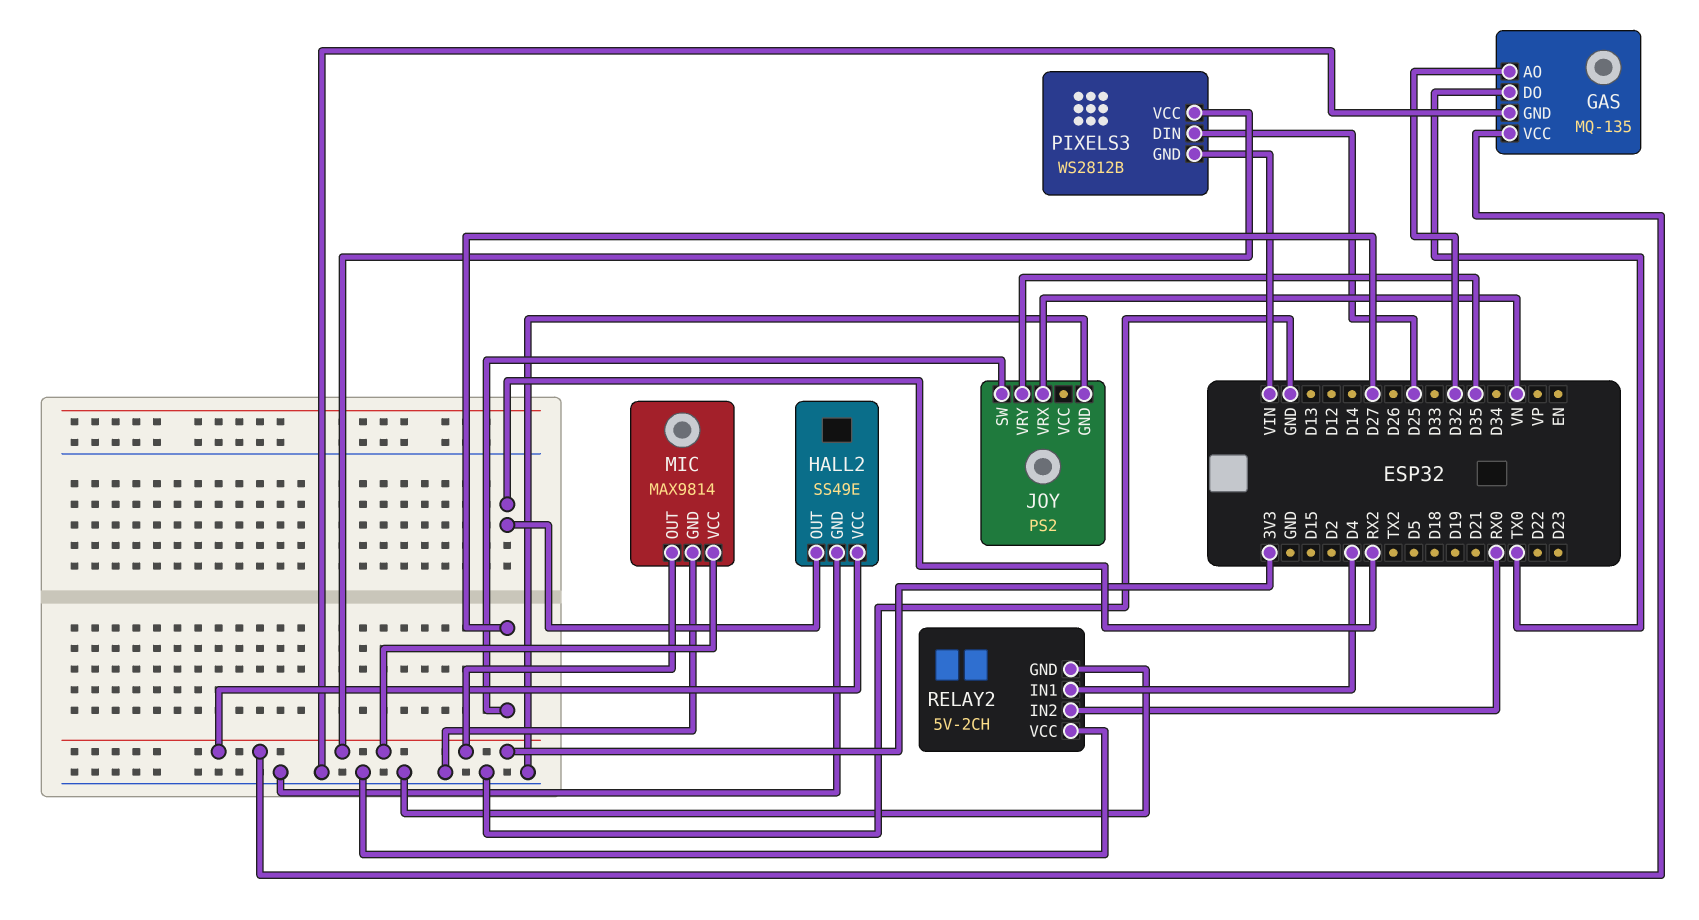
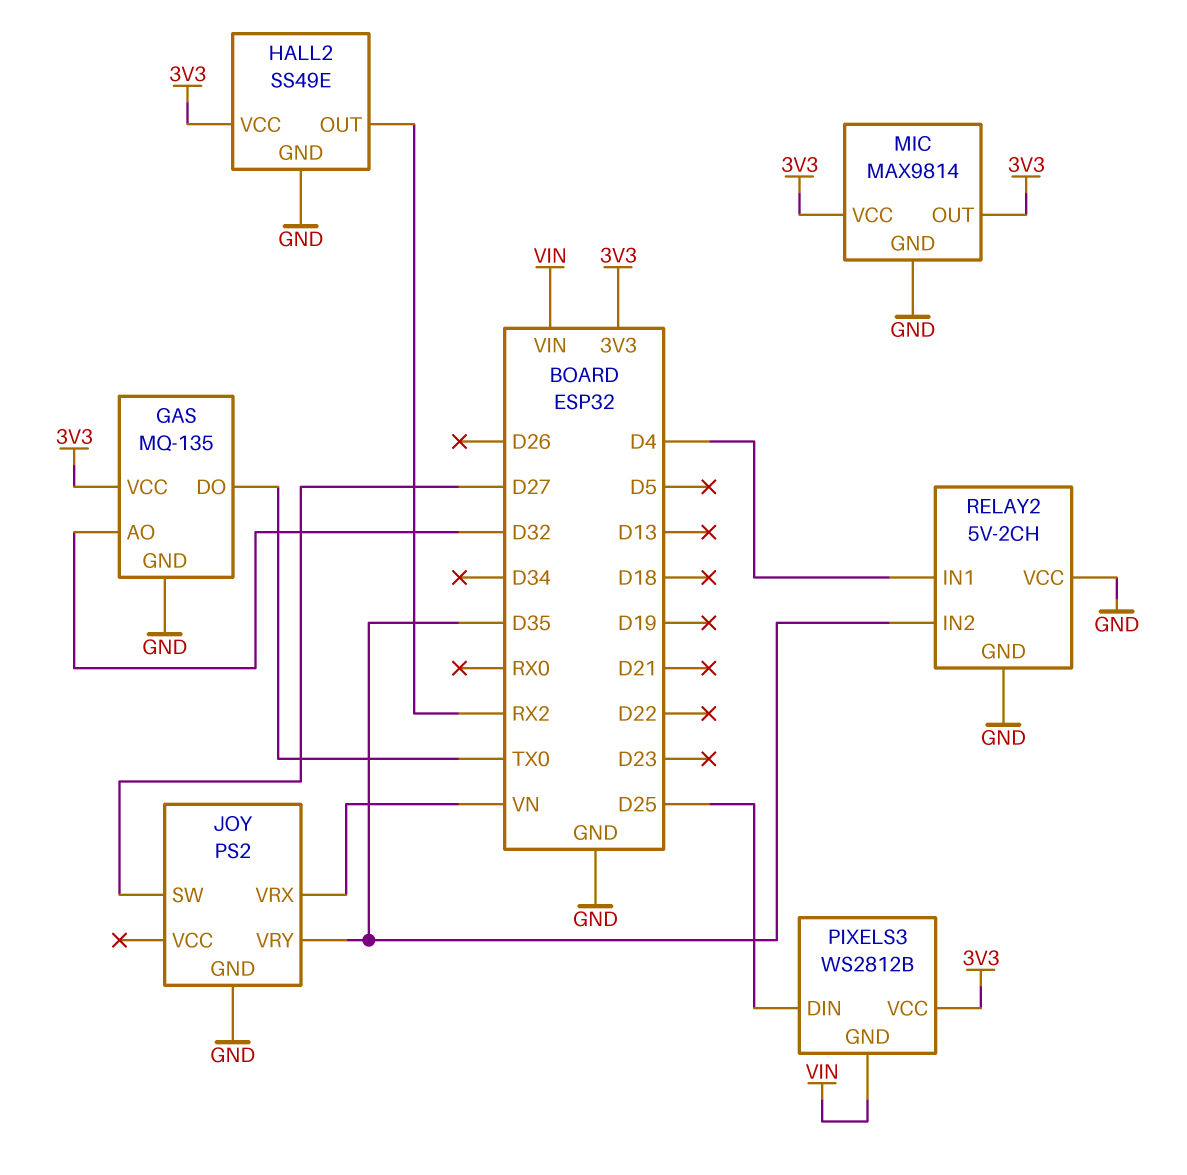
RELAY2 pin IN2: RX0 -> D35

